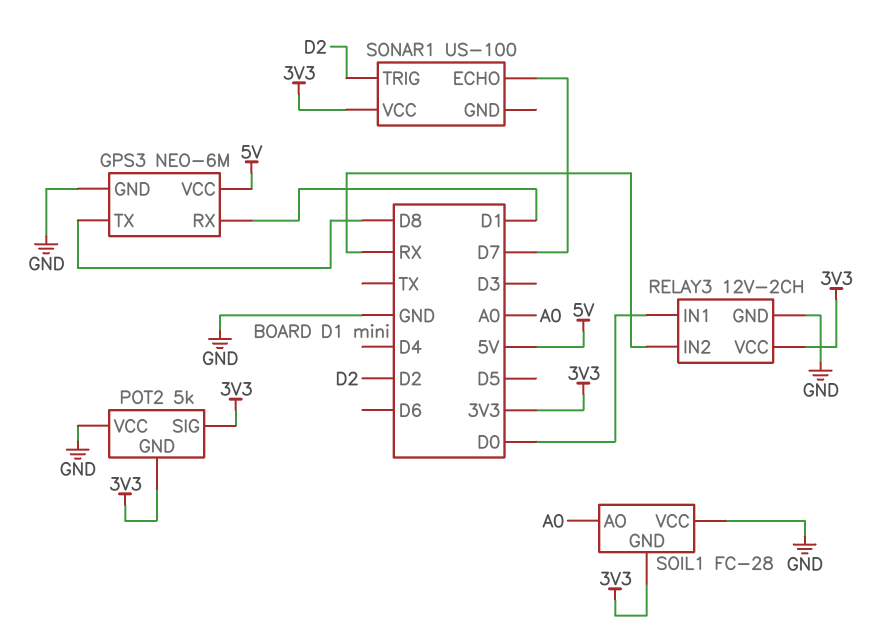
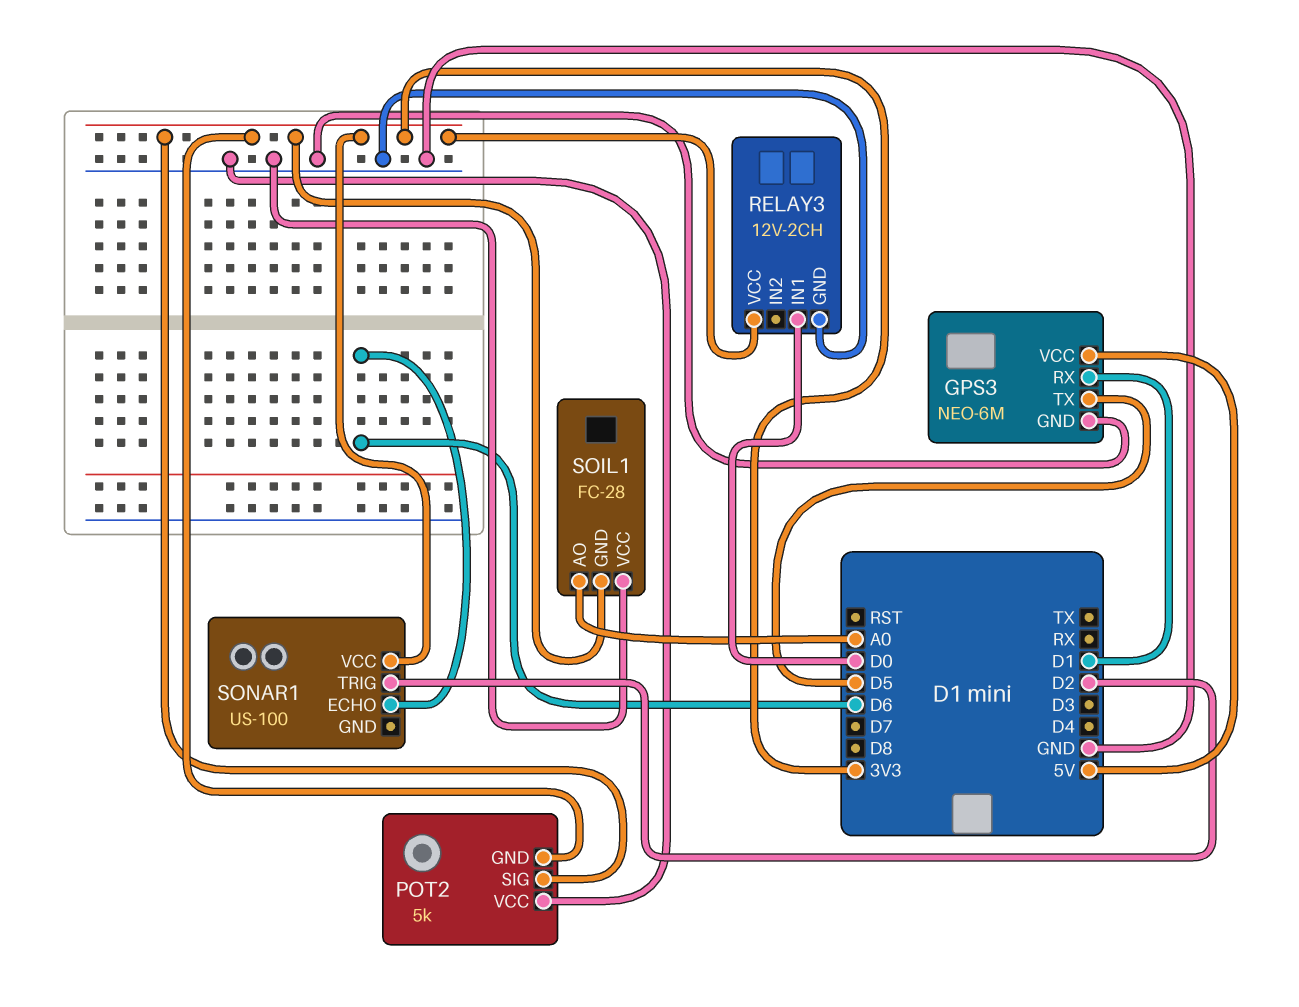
GPS3 pin TX: D8 -> D5
RELAY3 pin IN2: RX -> none
SONAR1 pin ECHO: D7 -> D6

